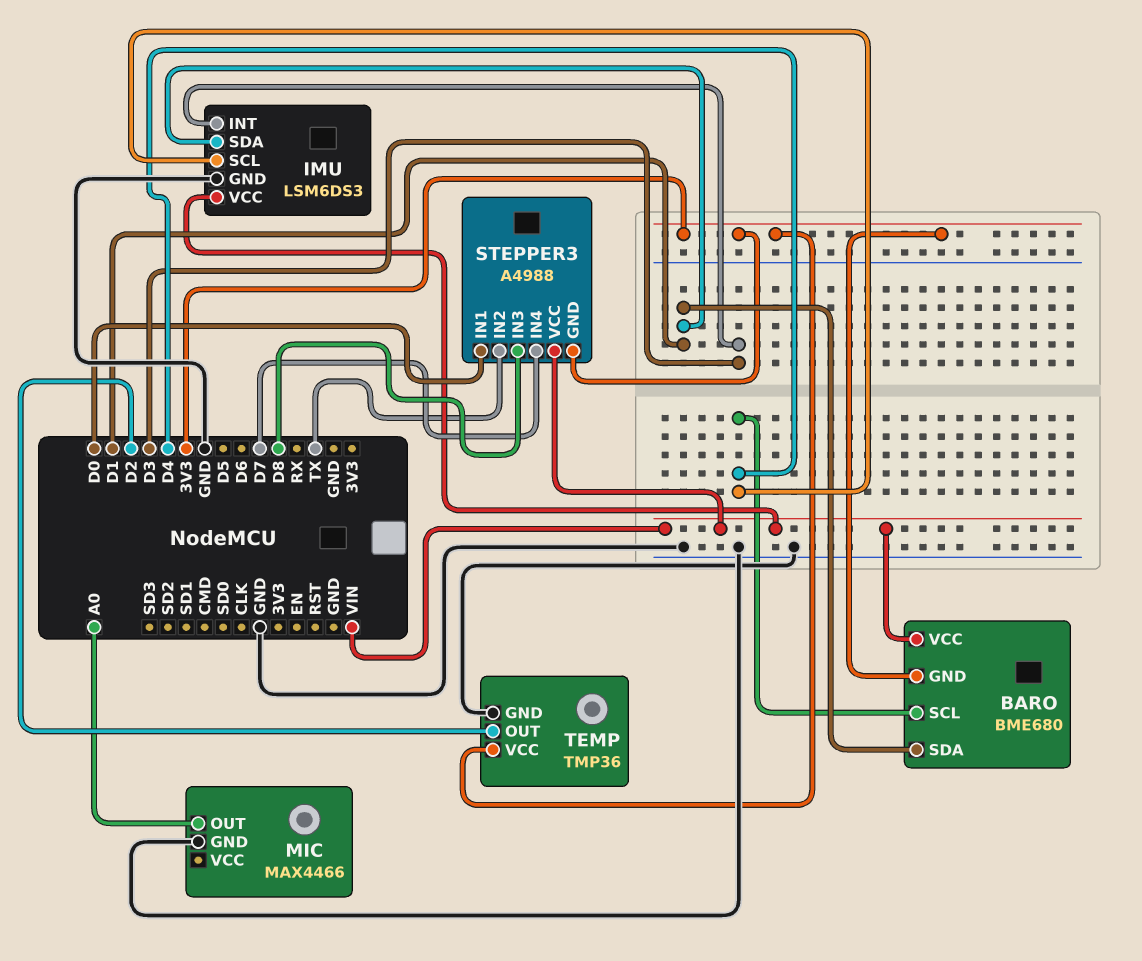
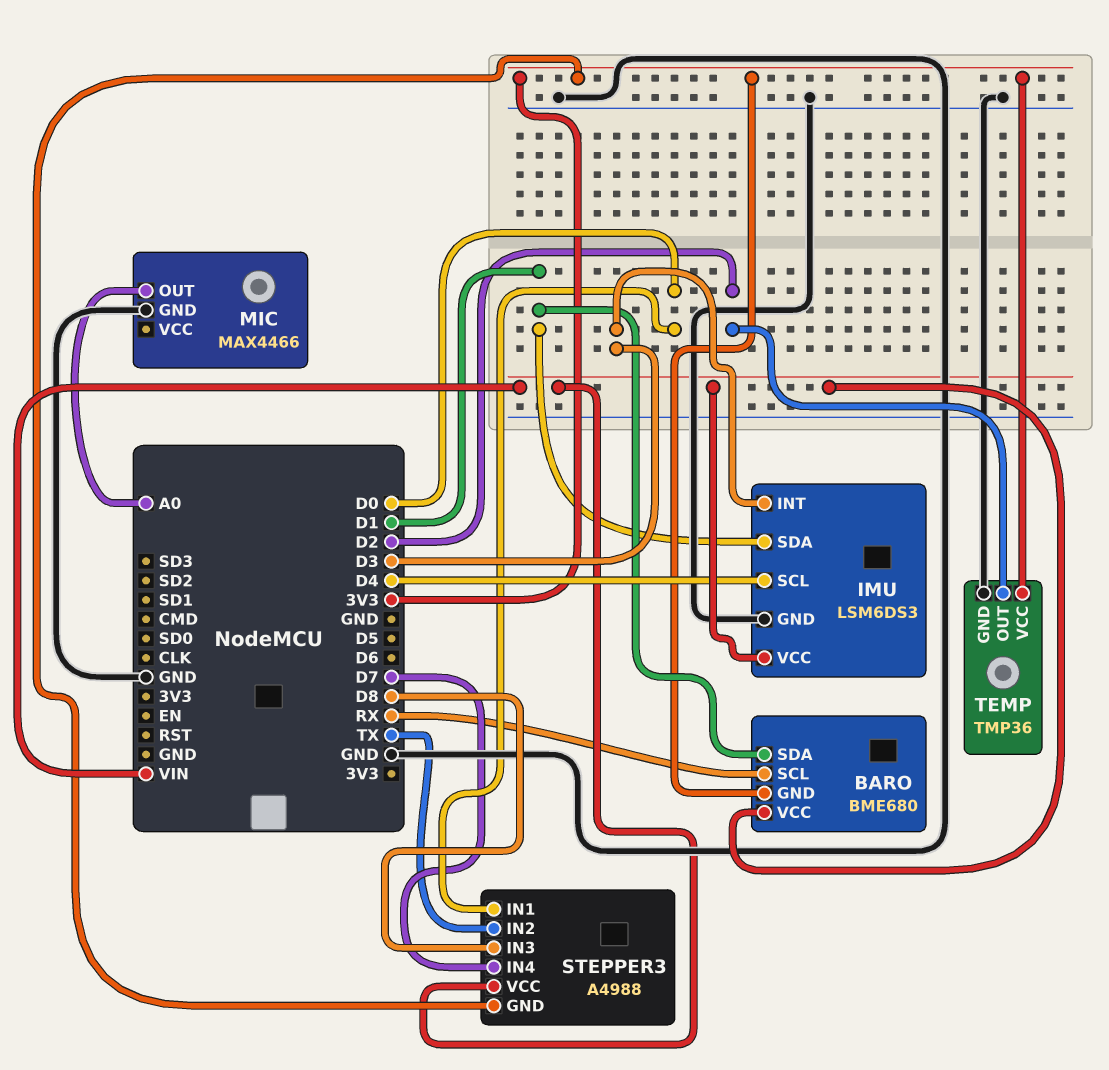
BARO pin SCL: D4 -> RX

